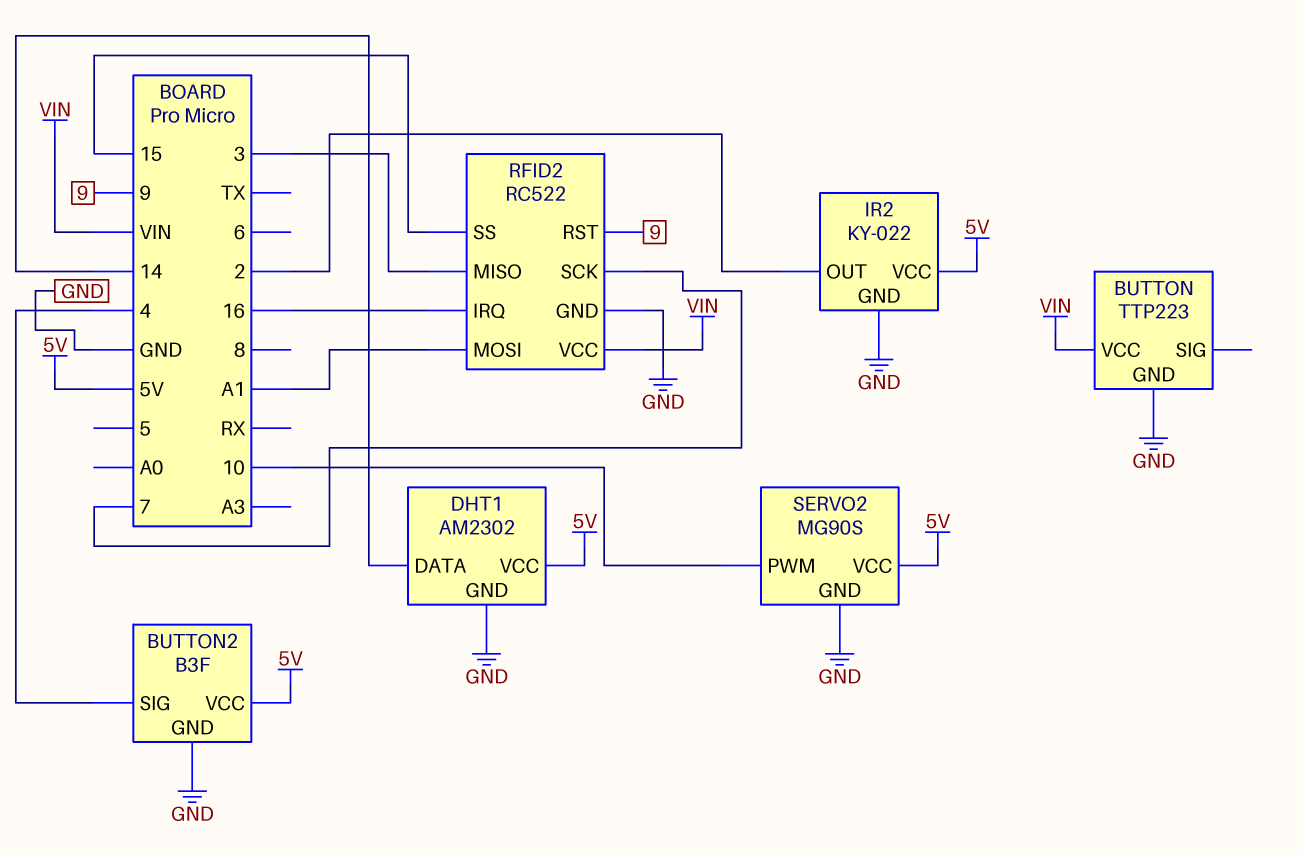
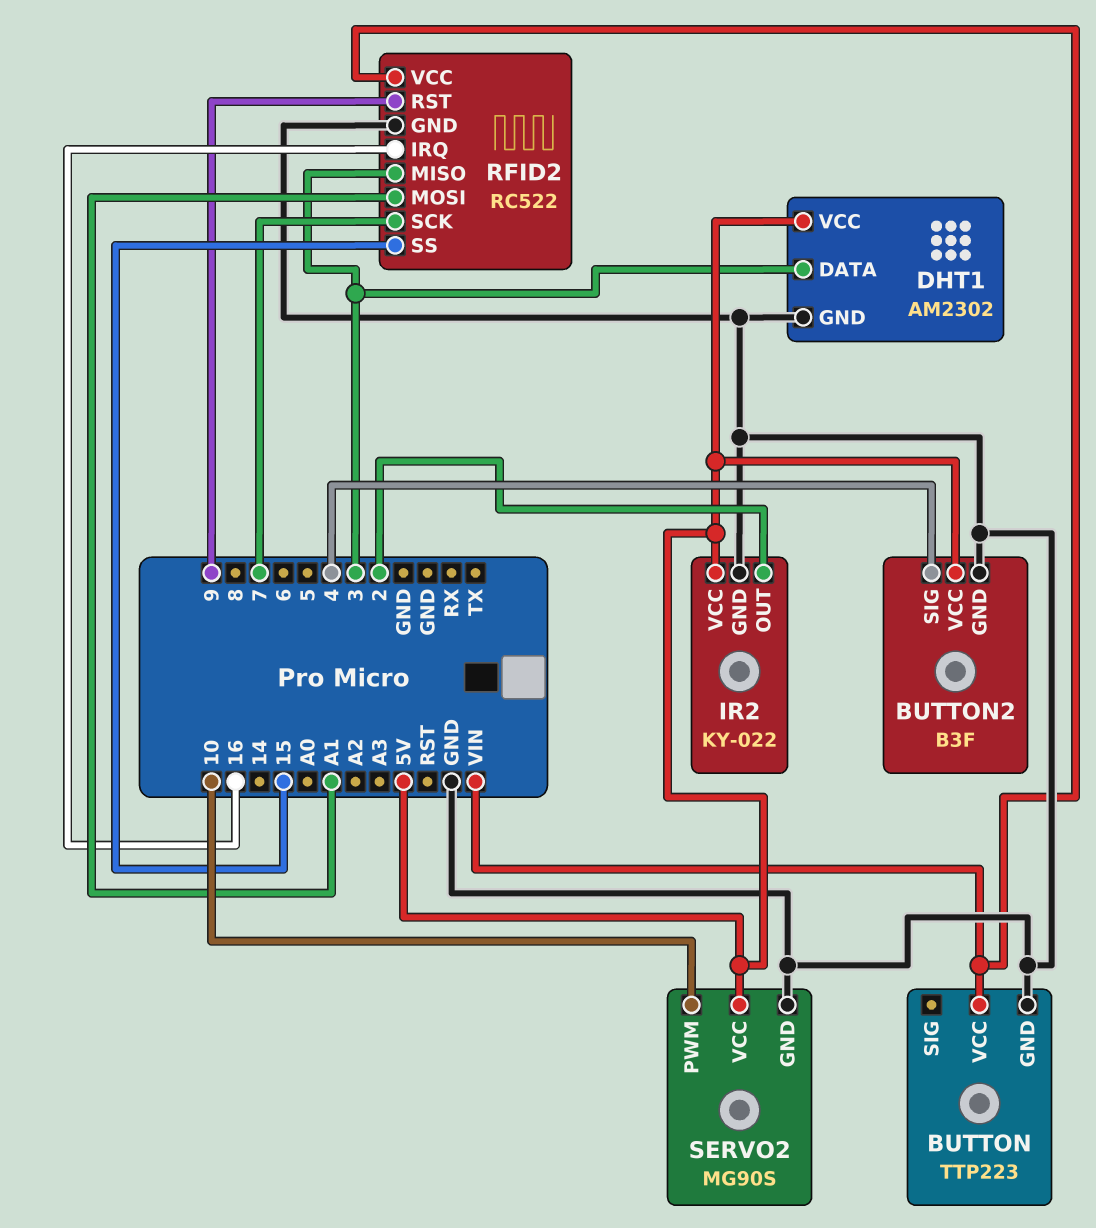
DHT1 pin DATA: 14 -> 3

